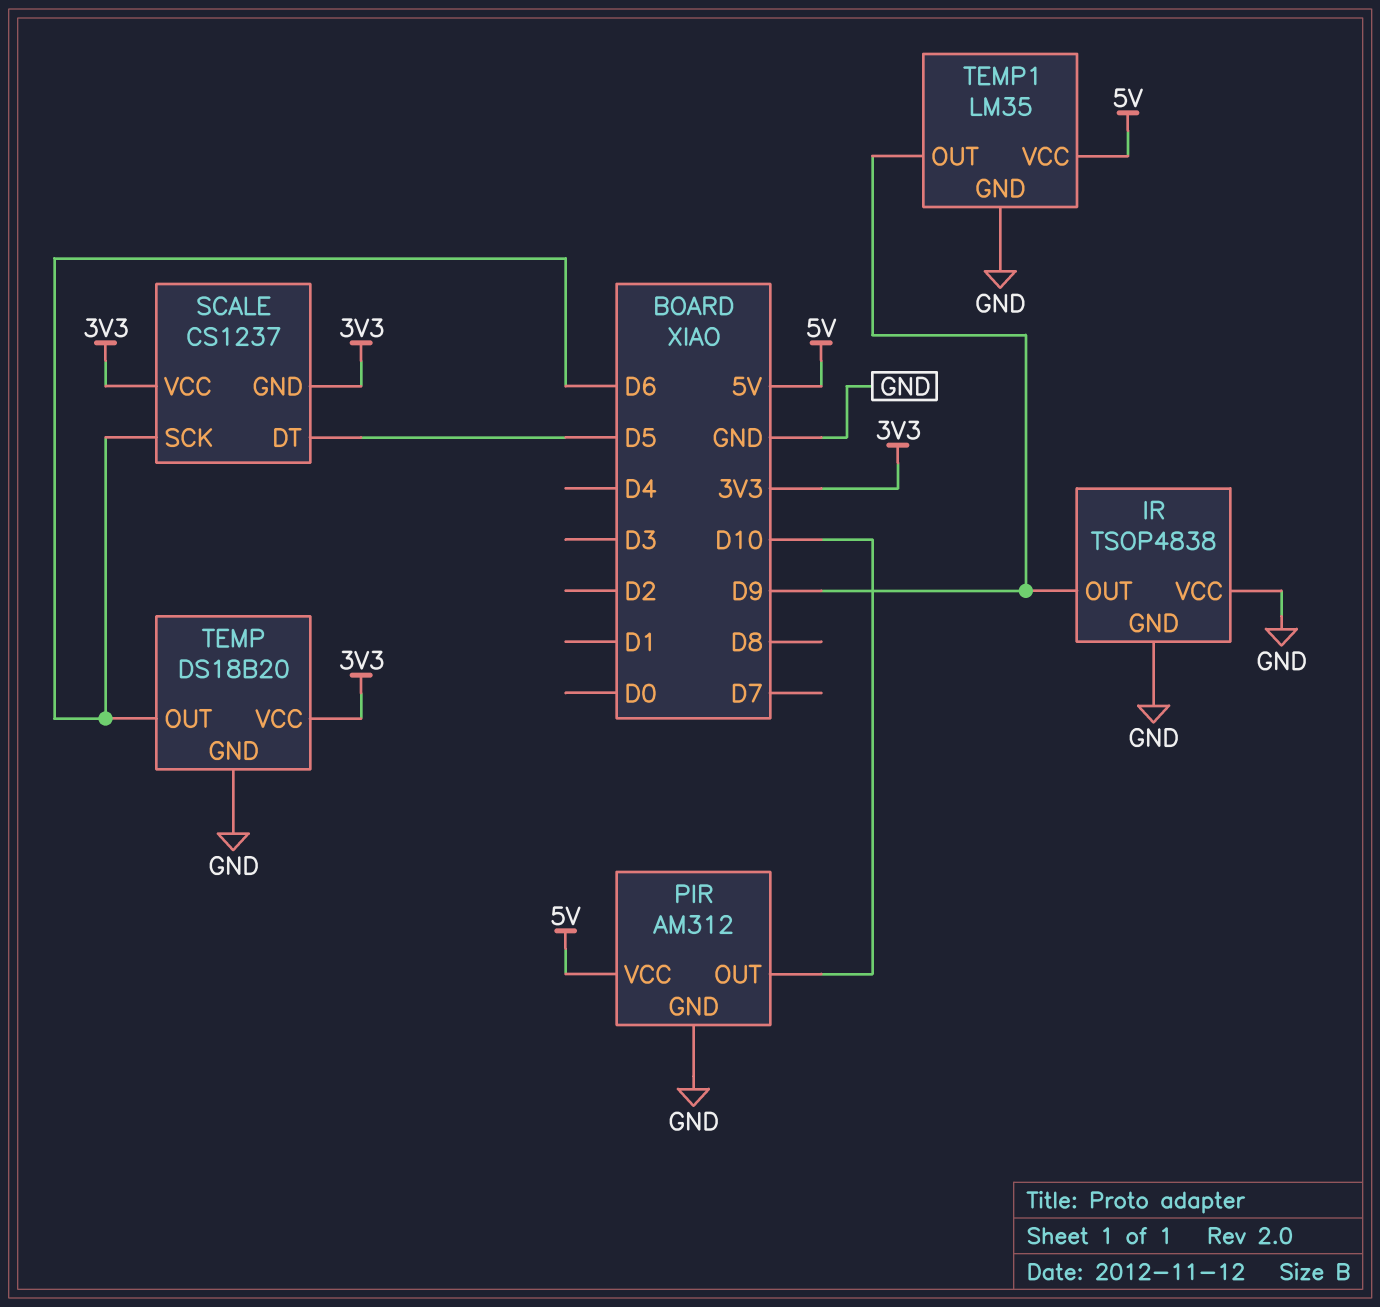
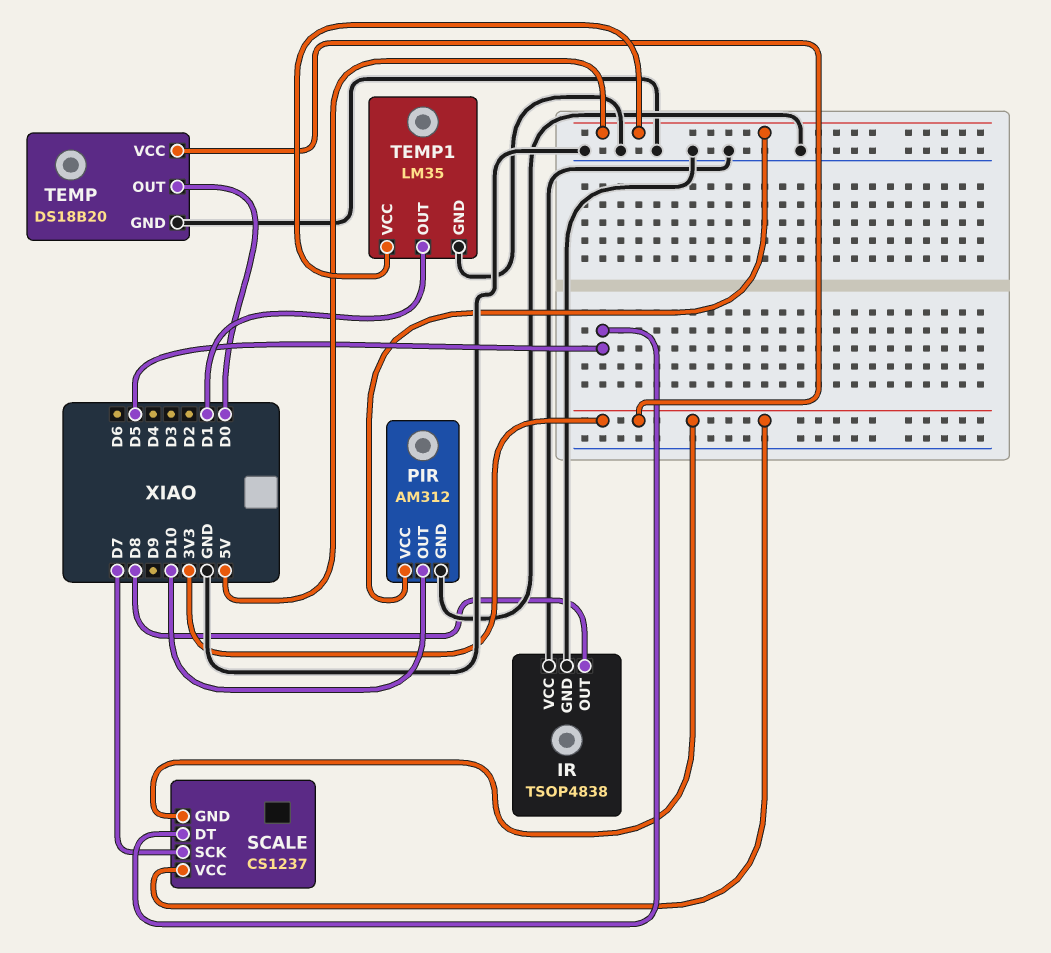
IR pin OUT: D9 -> D8
SCALE pin SCK: D6 -> D7
TEMP pin OUT: D6 -> D0
TEMP1 pin OUT: D9 -> D1

